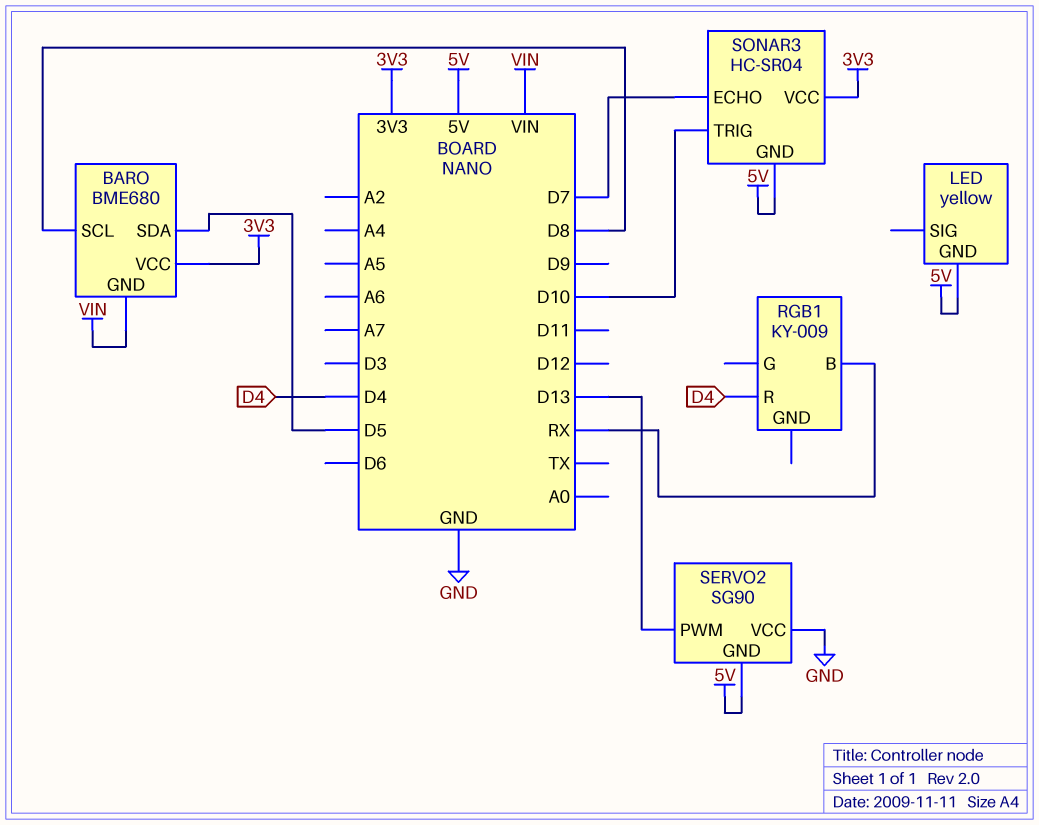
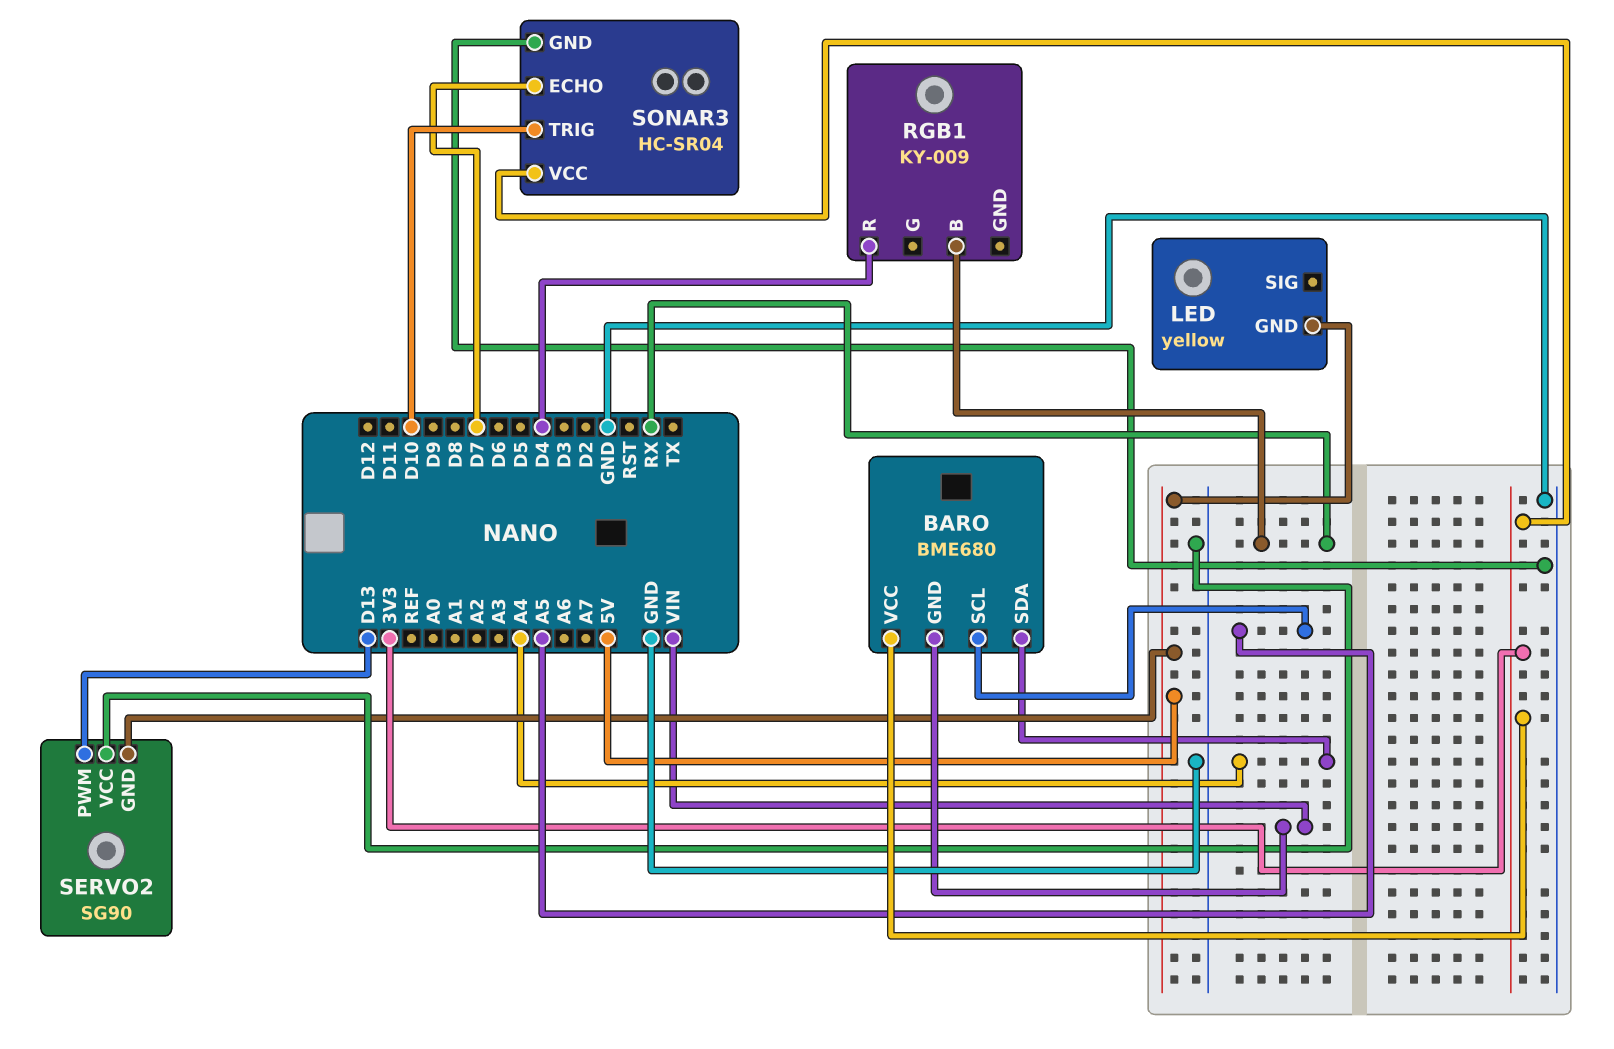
BARO pin SCL: D8 -> A5
BARO pin SDA: D5 -> A4
SONAR3 pin GND: 5V -> GND

